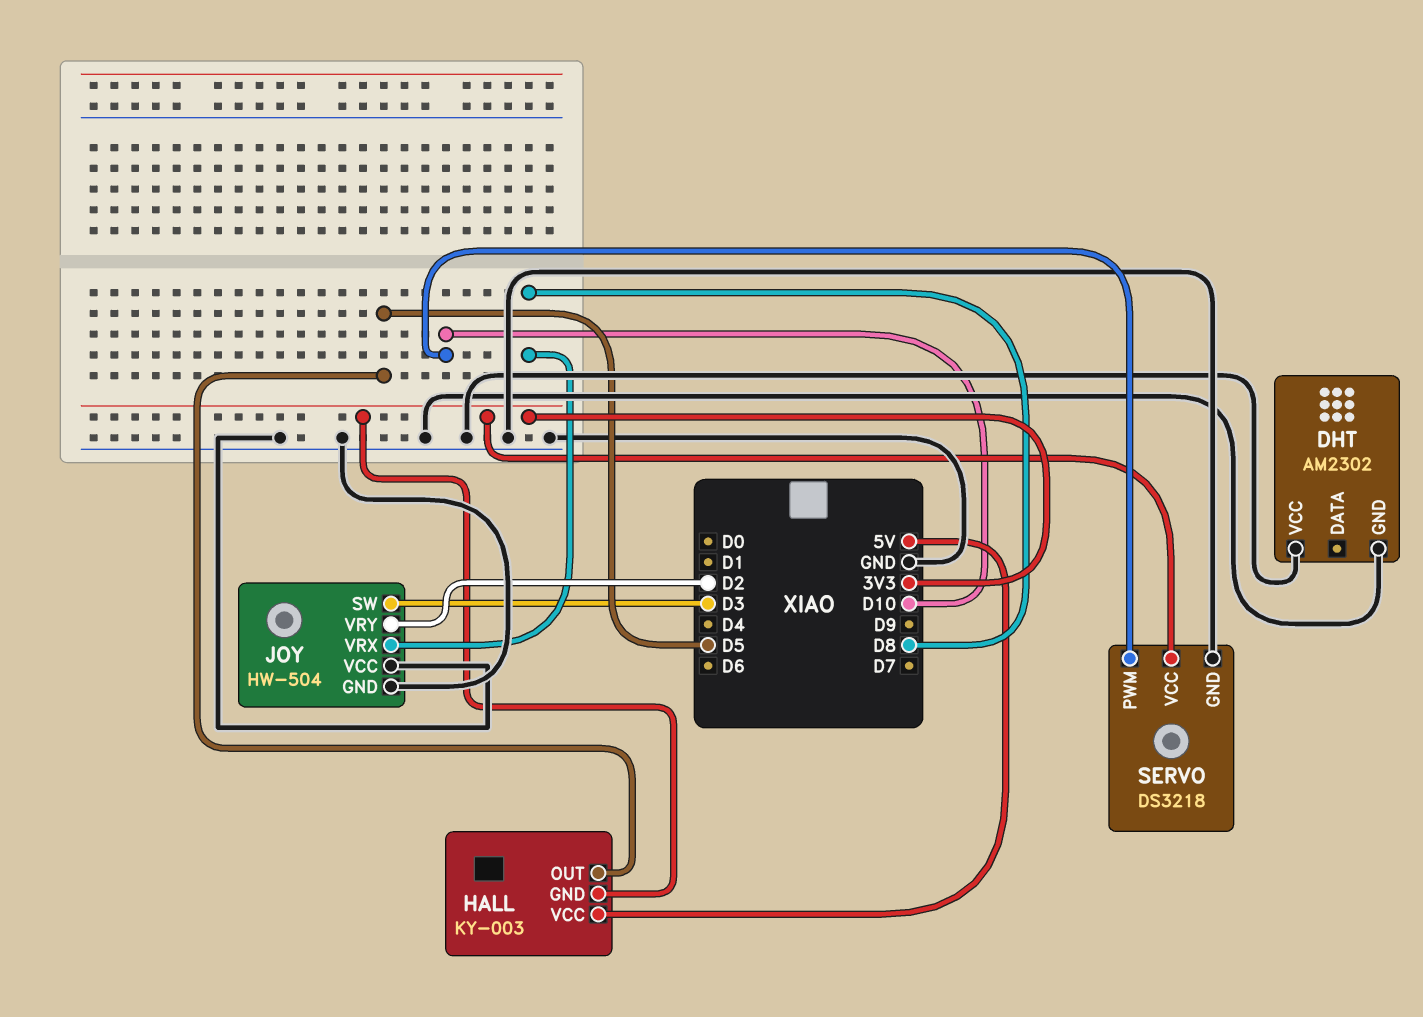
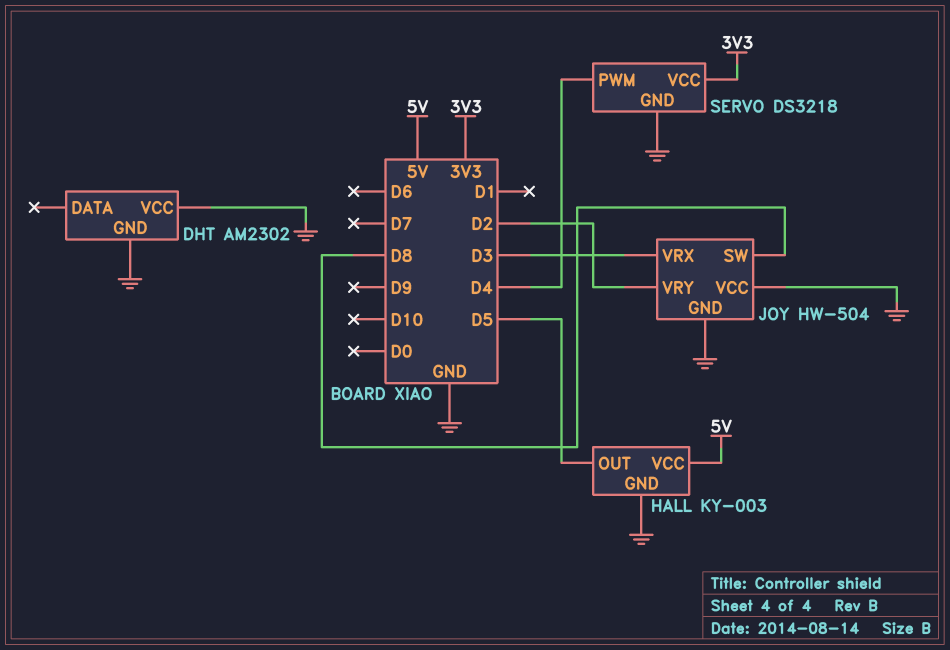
HALL pin GND: 3V3 -> GND
JOY pin SW: D3 -> D8
JOY pin VRX: D8 -> D3
SERVO pin PWM: D10 -> D4

